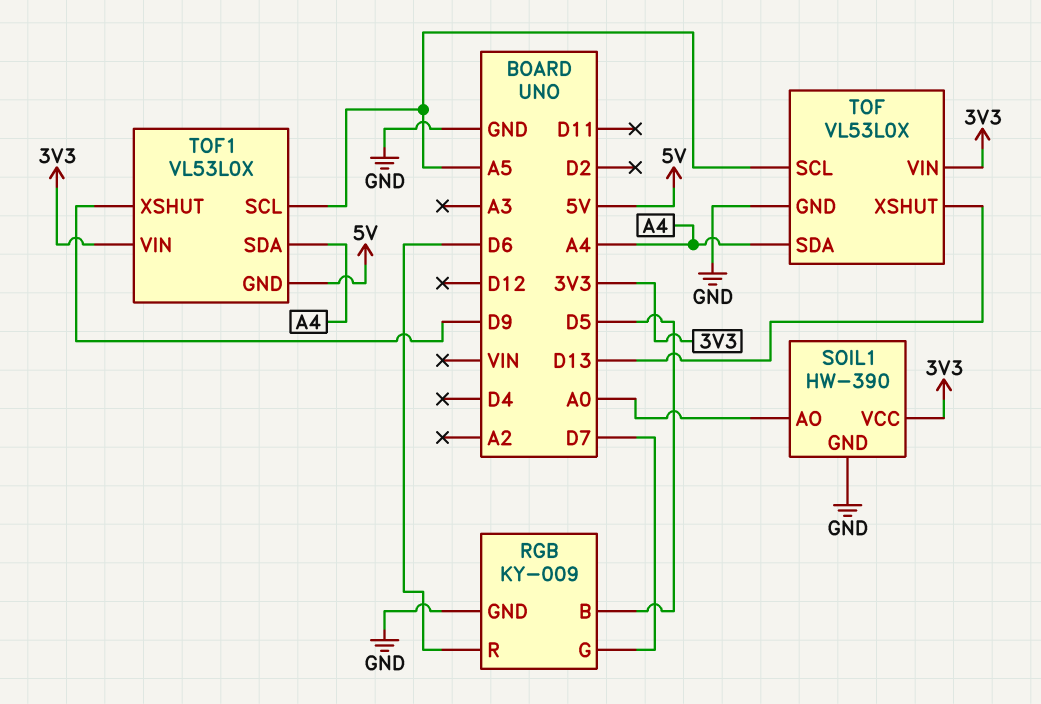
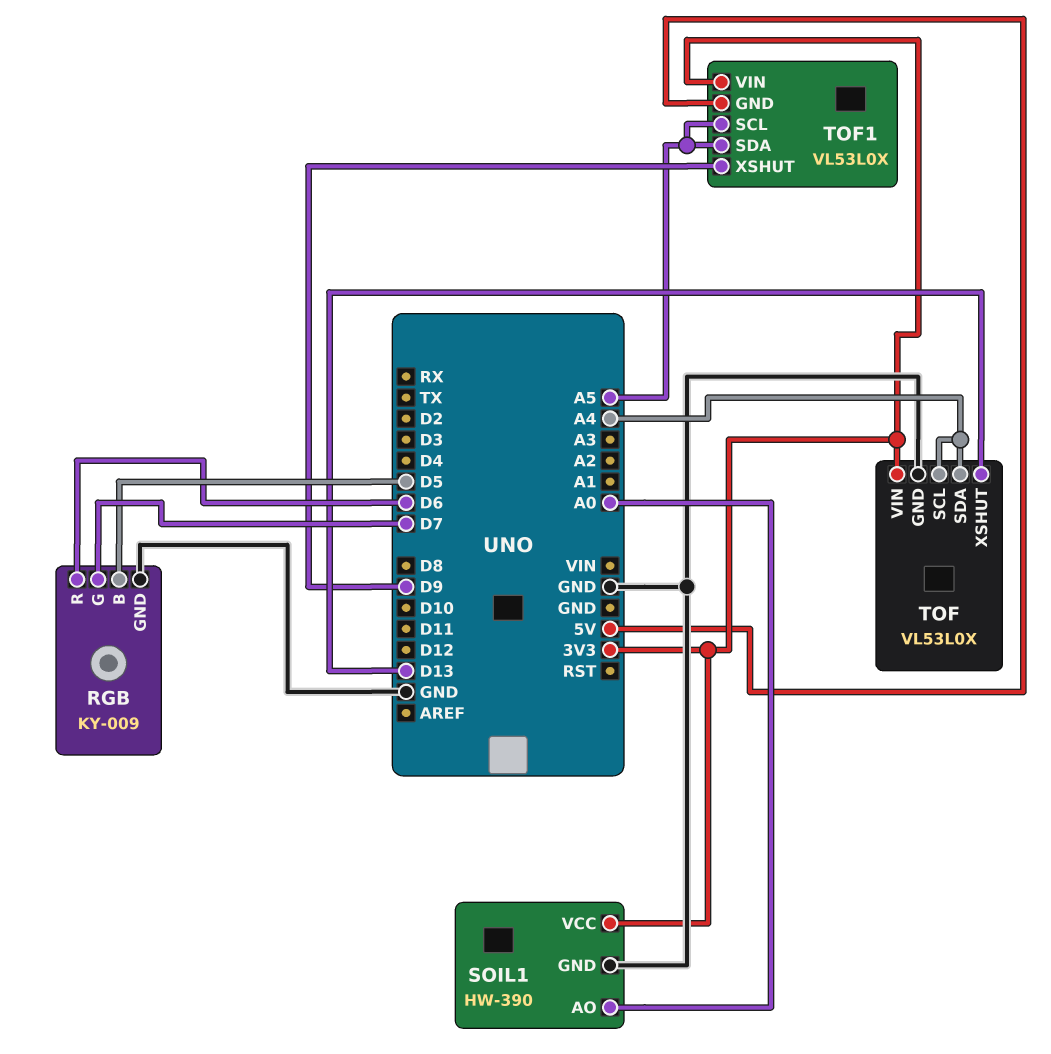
TOF pin SCL: A5 -> A4
TOF1 pin SDA: A4 -> A5

